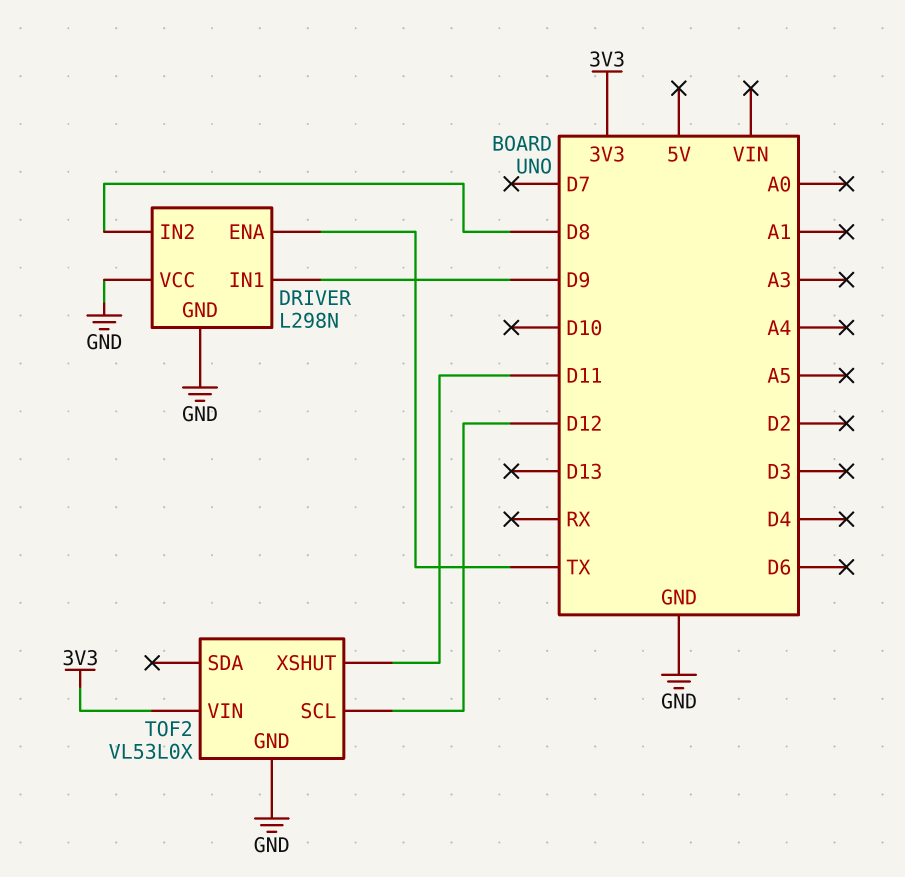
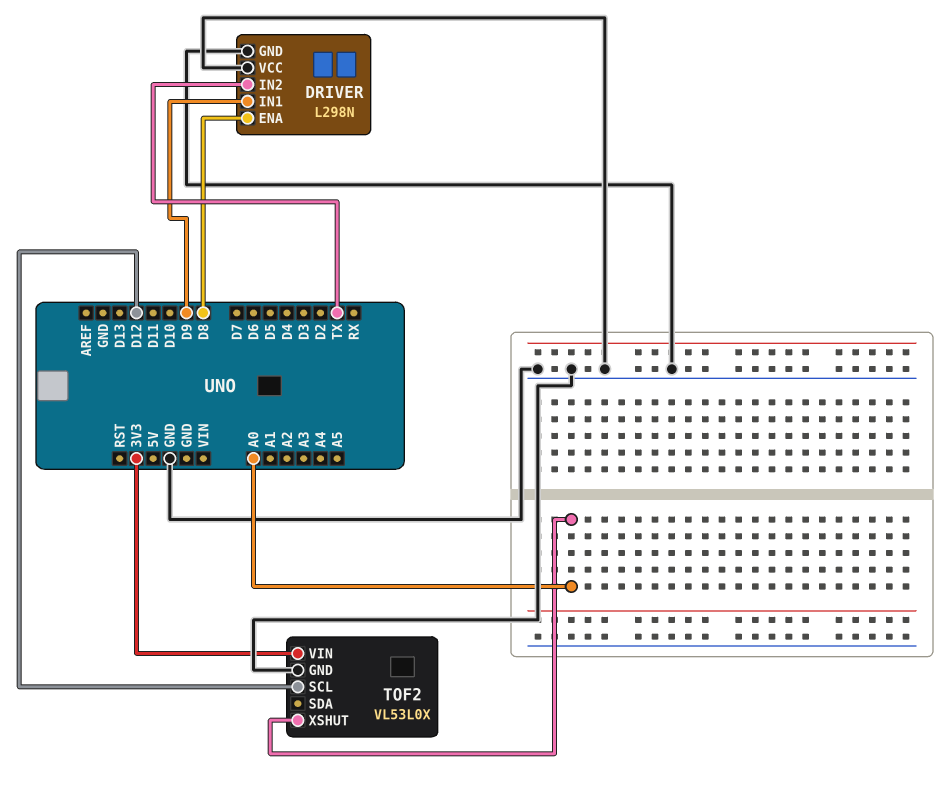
DRIVER pin ENA: TX -> D8
DRIVER pin IN2: D8 -> TX
TOF2 pin XSHUT: D11 -> A0

